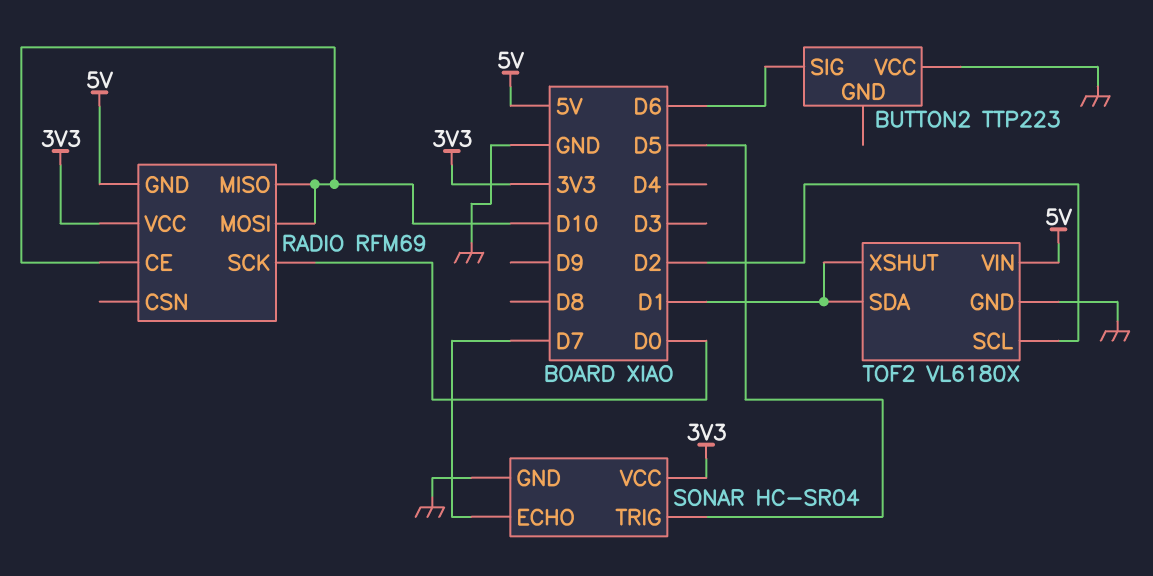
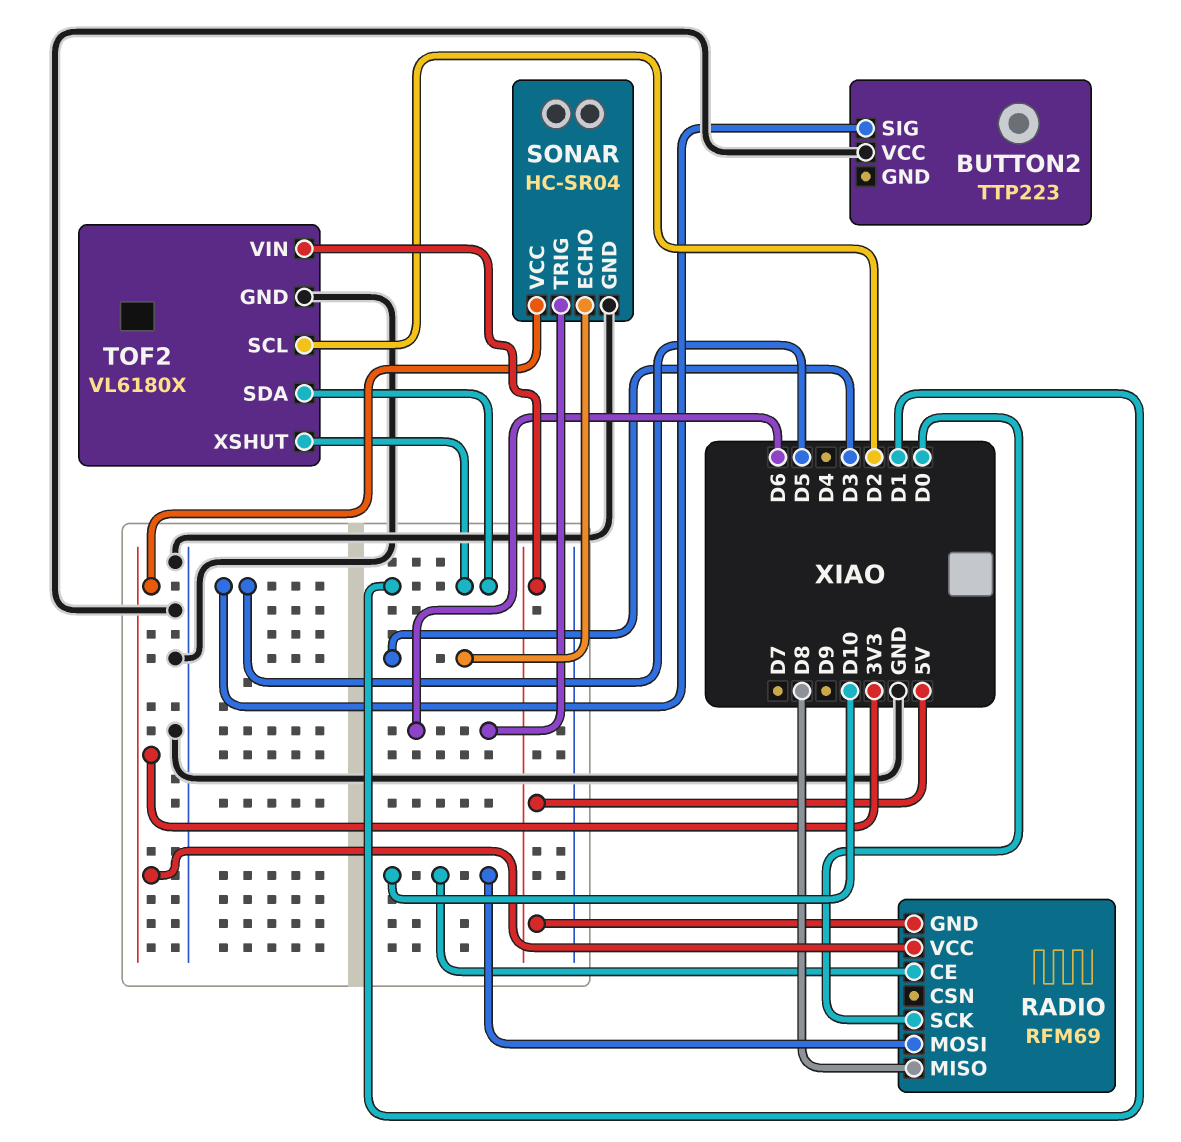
BUTTON2 pin SIG: D6 -> D5
RADIO pin MISO: D10 -> D8
SONAR pin ECHO: D7 -> D3
SONAR pin TRIG: D5 -> D6

